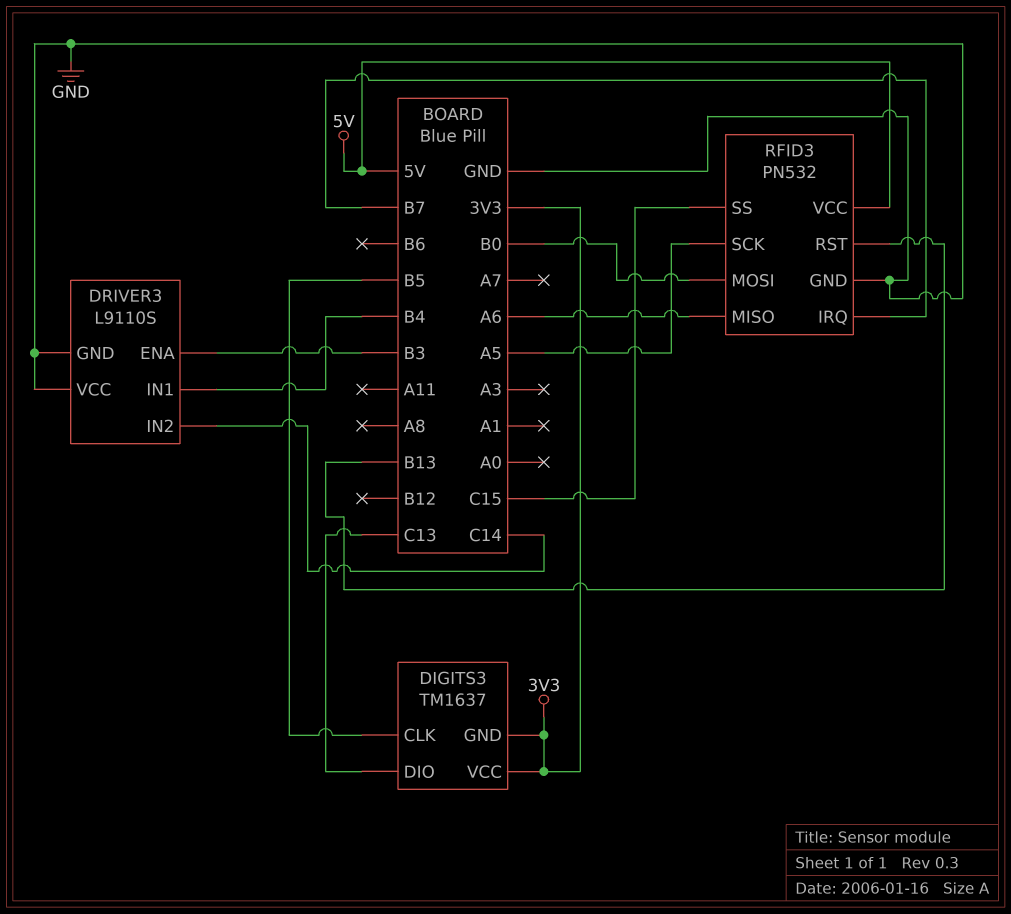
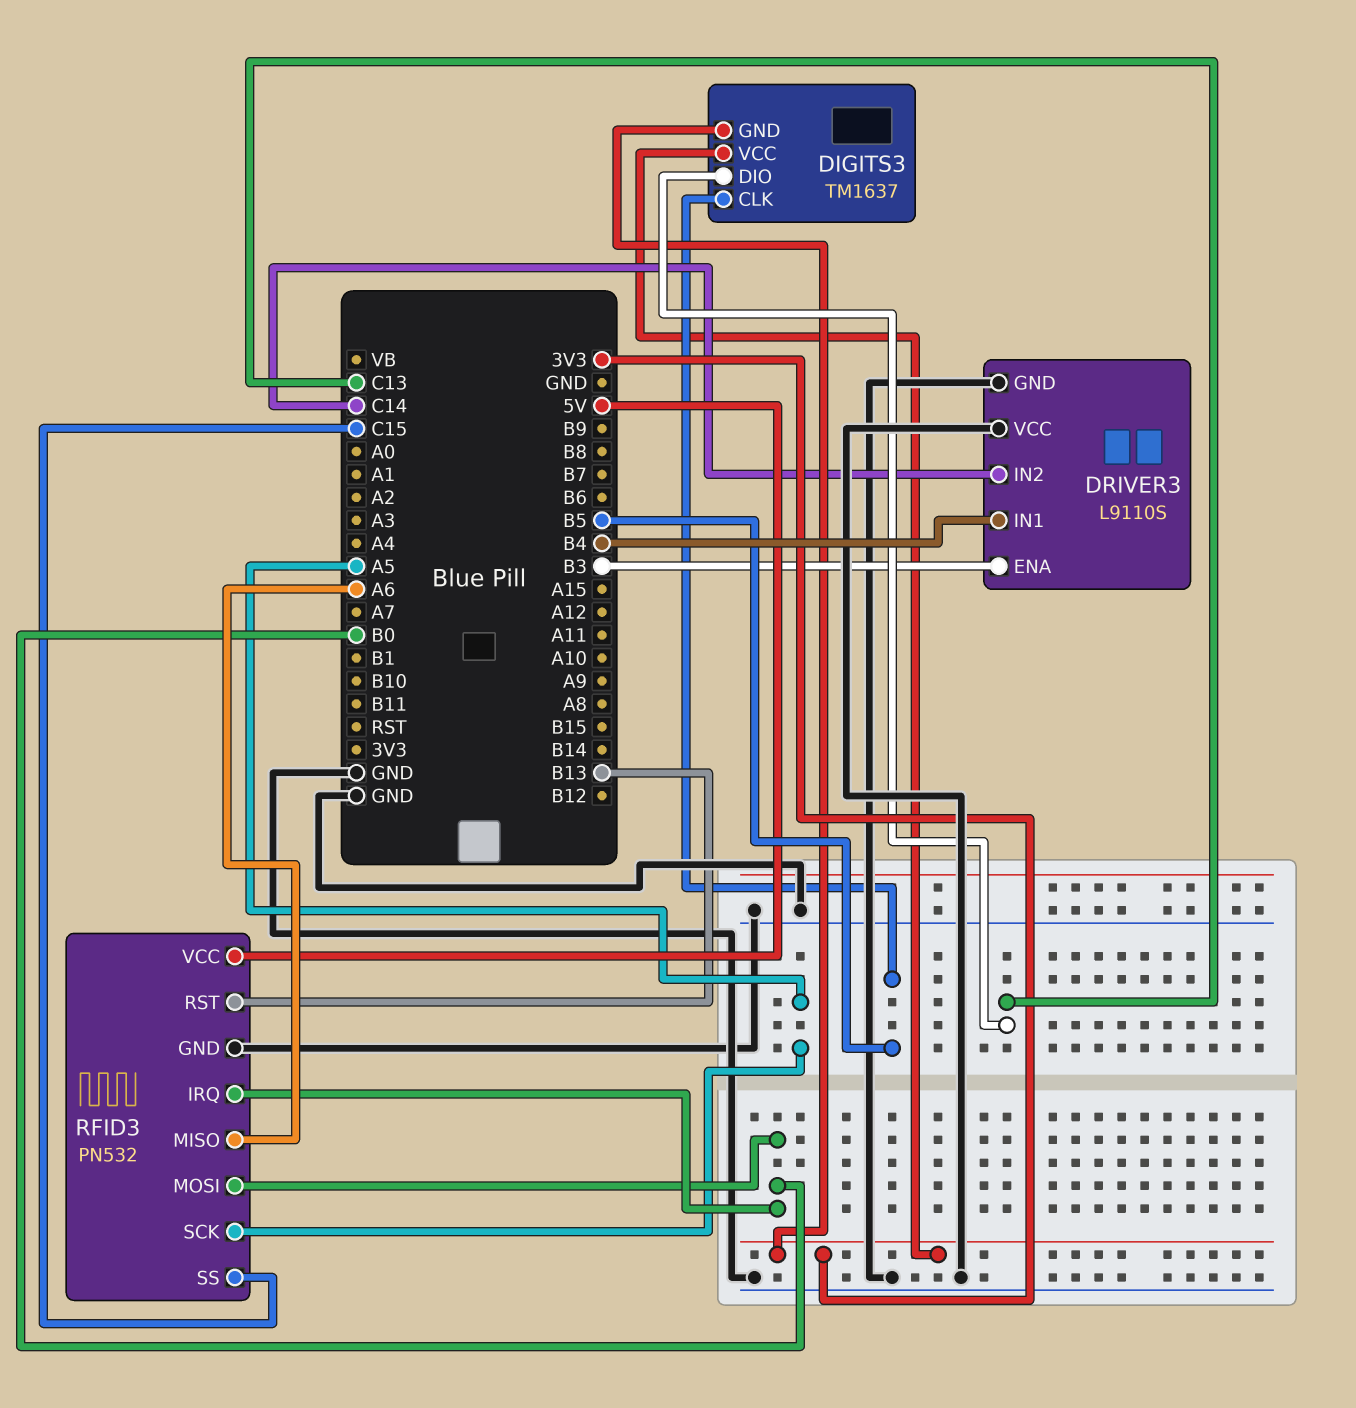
RFID3 pin IRQ: B7 -> B0

